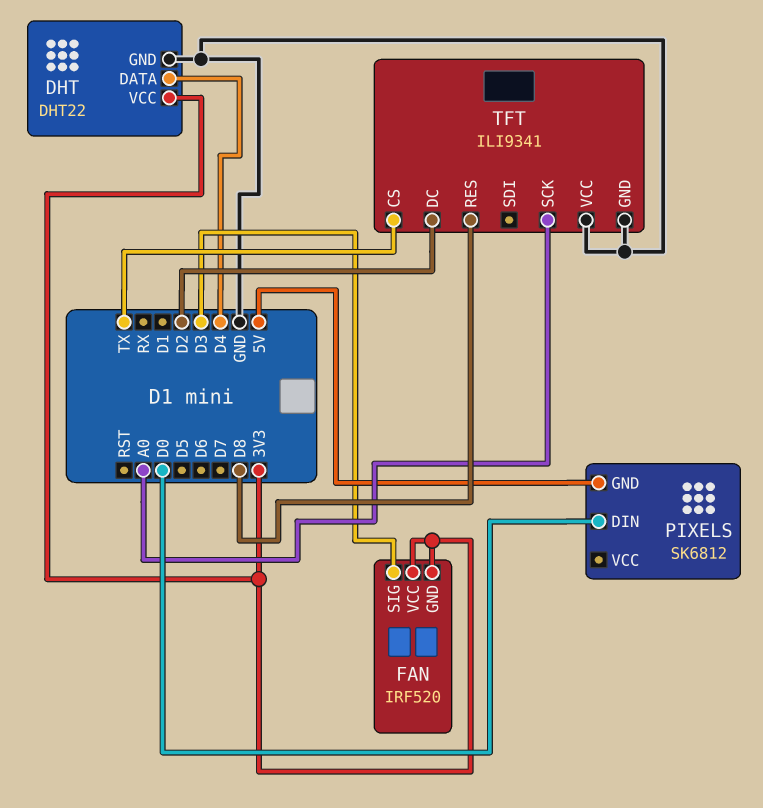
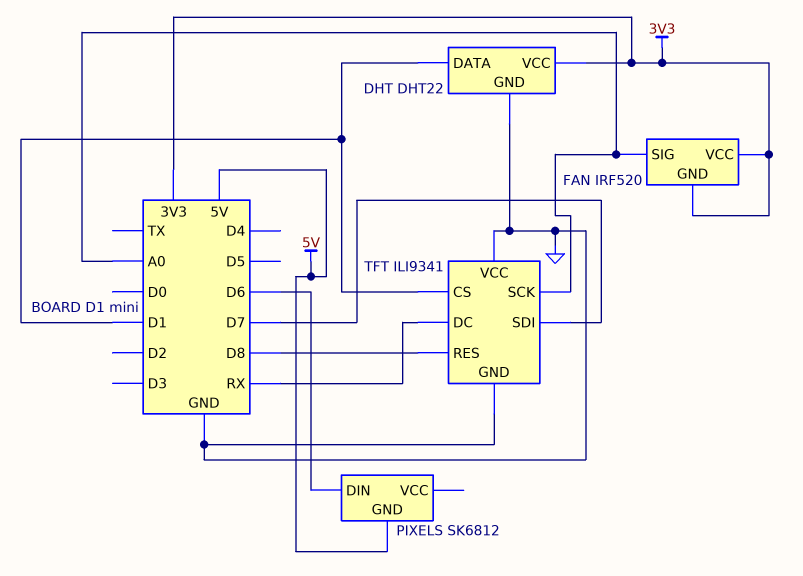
DHT pin DATA: D4 -> D1
FAN pin SIG: D3 -> A0
PIXELS pin DIN: D0 -> D6
TFT pin CS: TX -> D1
TFT pin DC: D2 -> RX
TFT pin SDI: none -> D7

